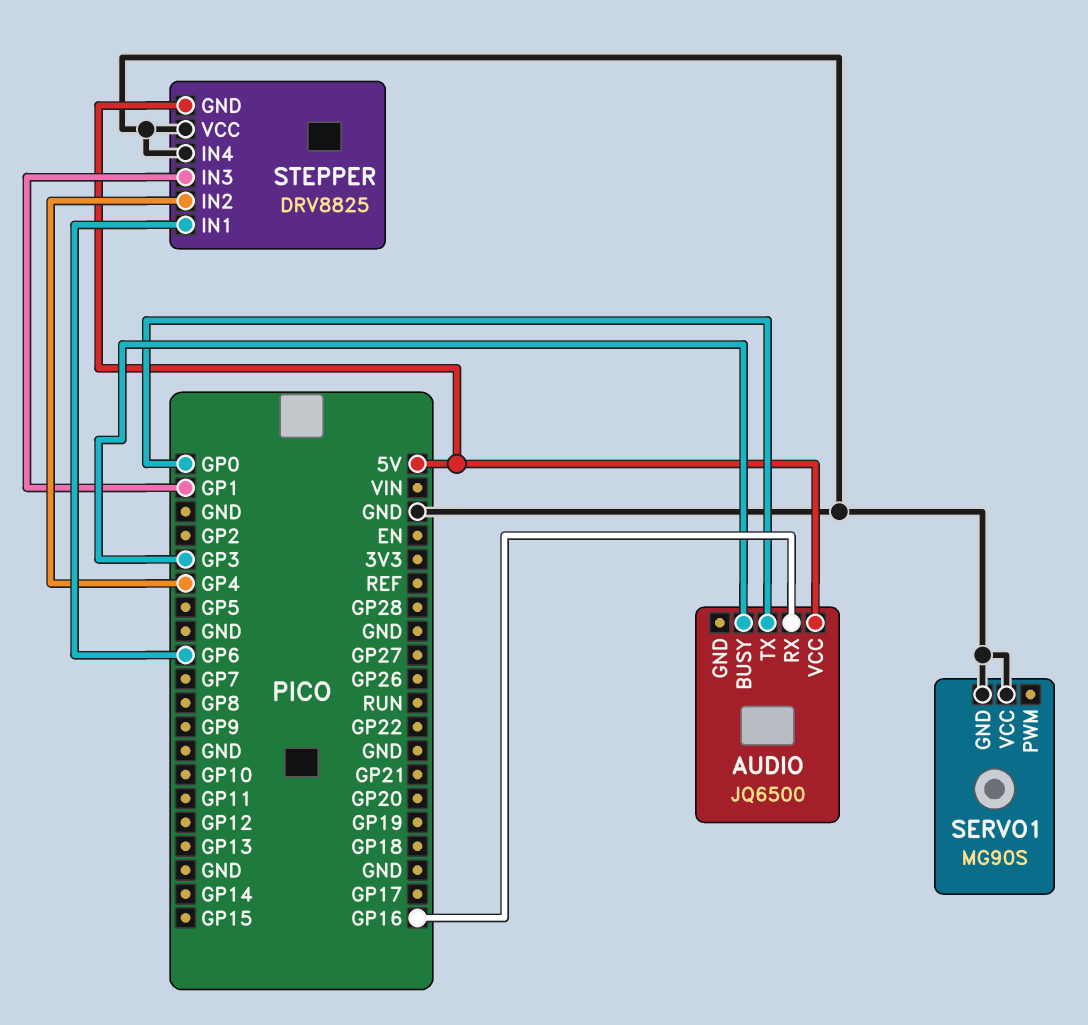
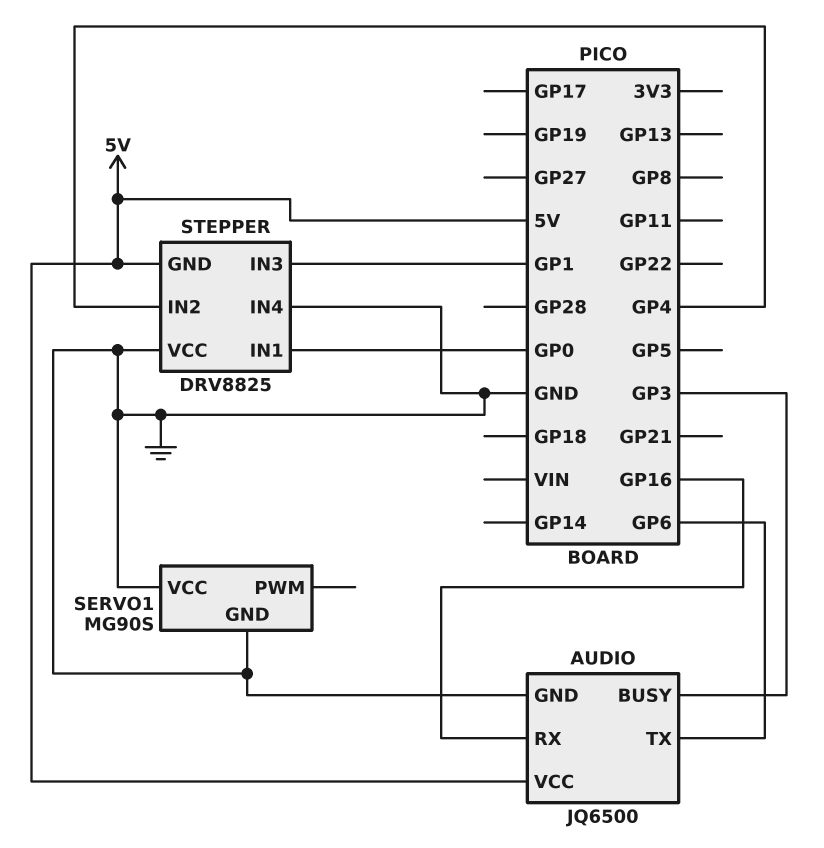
AUDIO pin GND: none -> GND
AUDIO pin TX: GP0 -> GP6
STEPPER pin IN1: GP6 -> GP0

